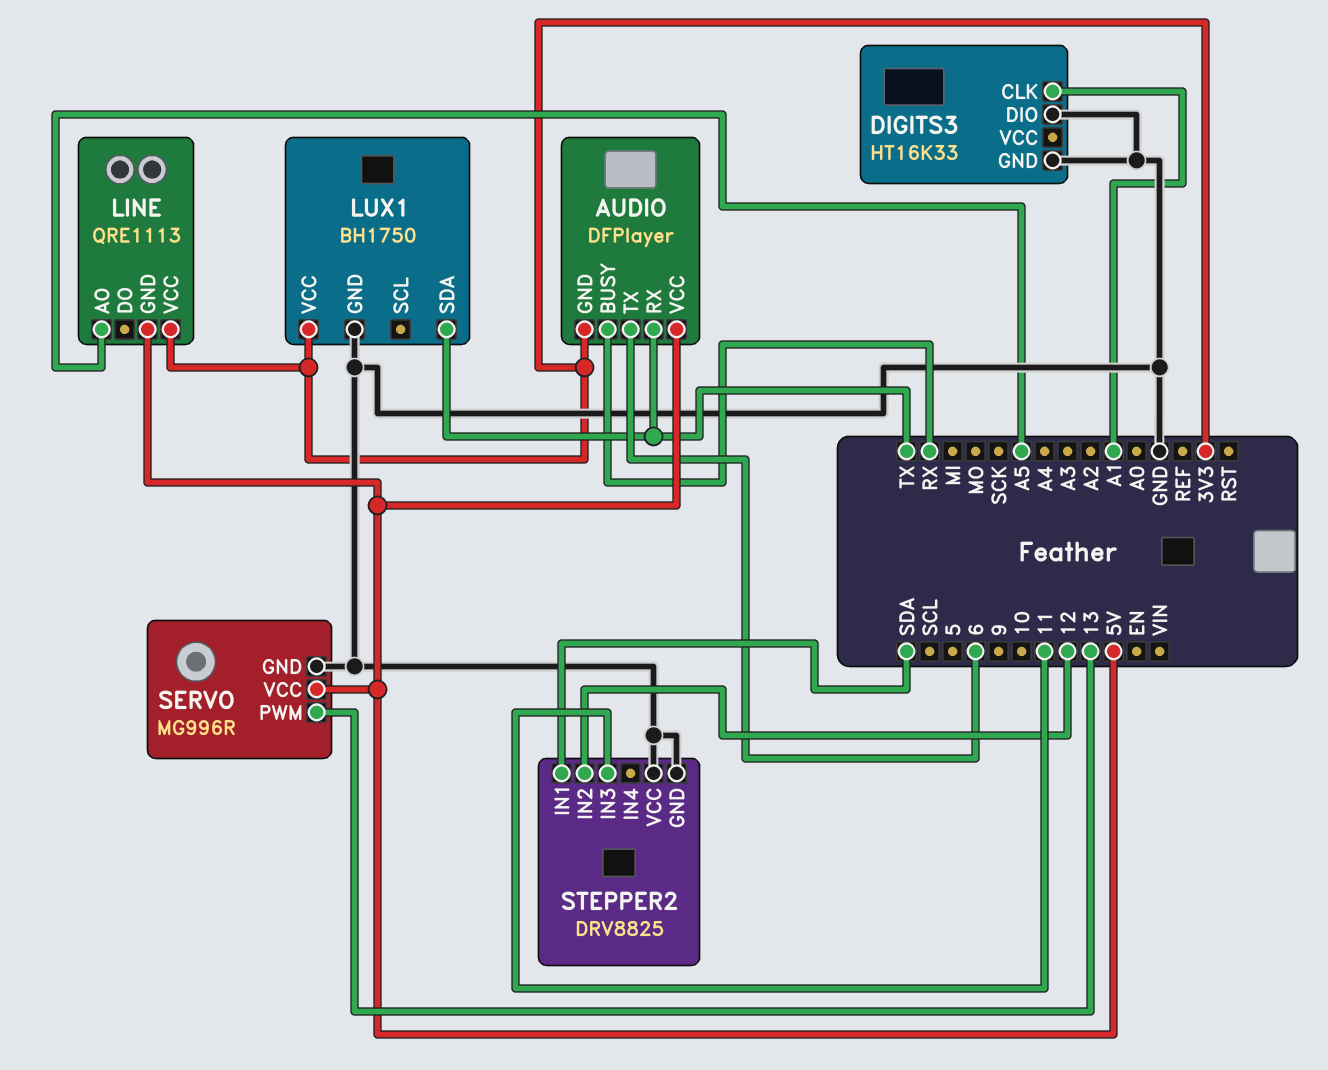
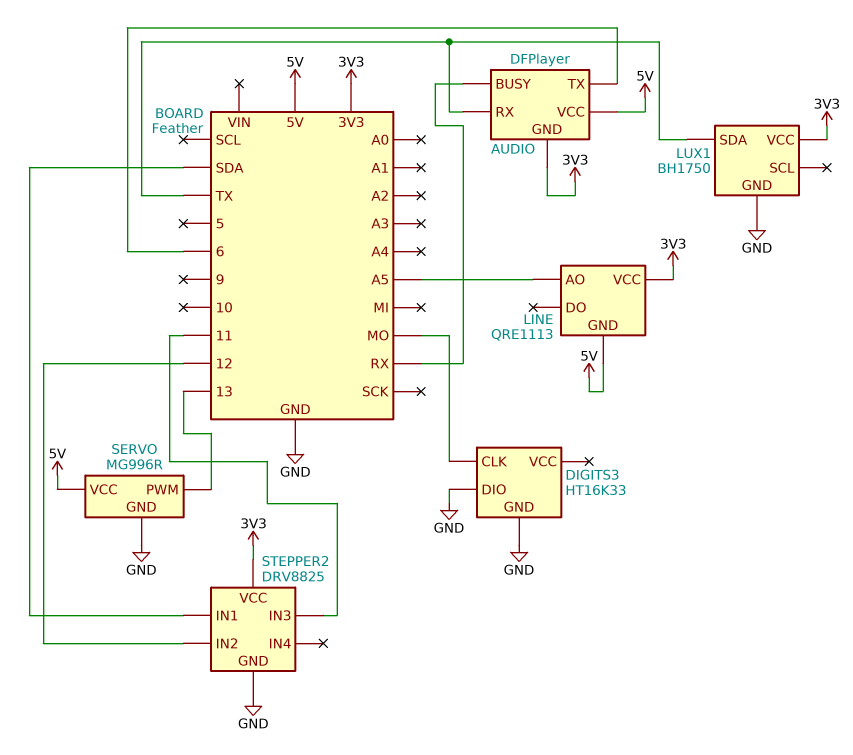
DIGITS3 pin CLK: A1 -> MO
STEPPER2 pin VCC: GND -> 3V3

